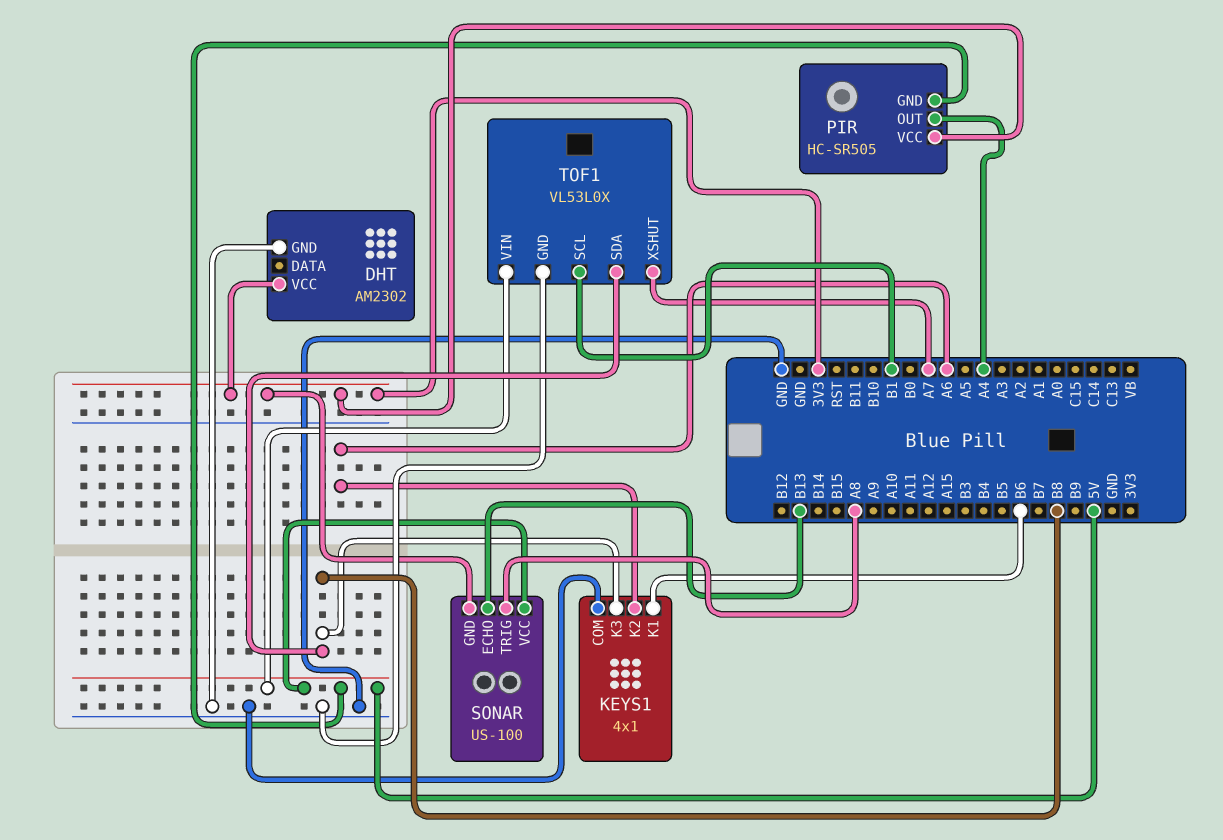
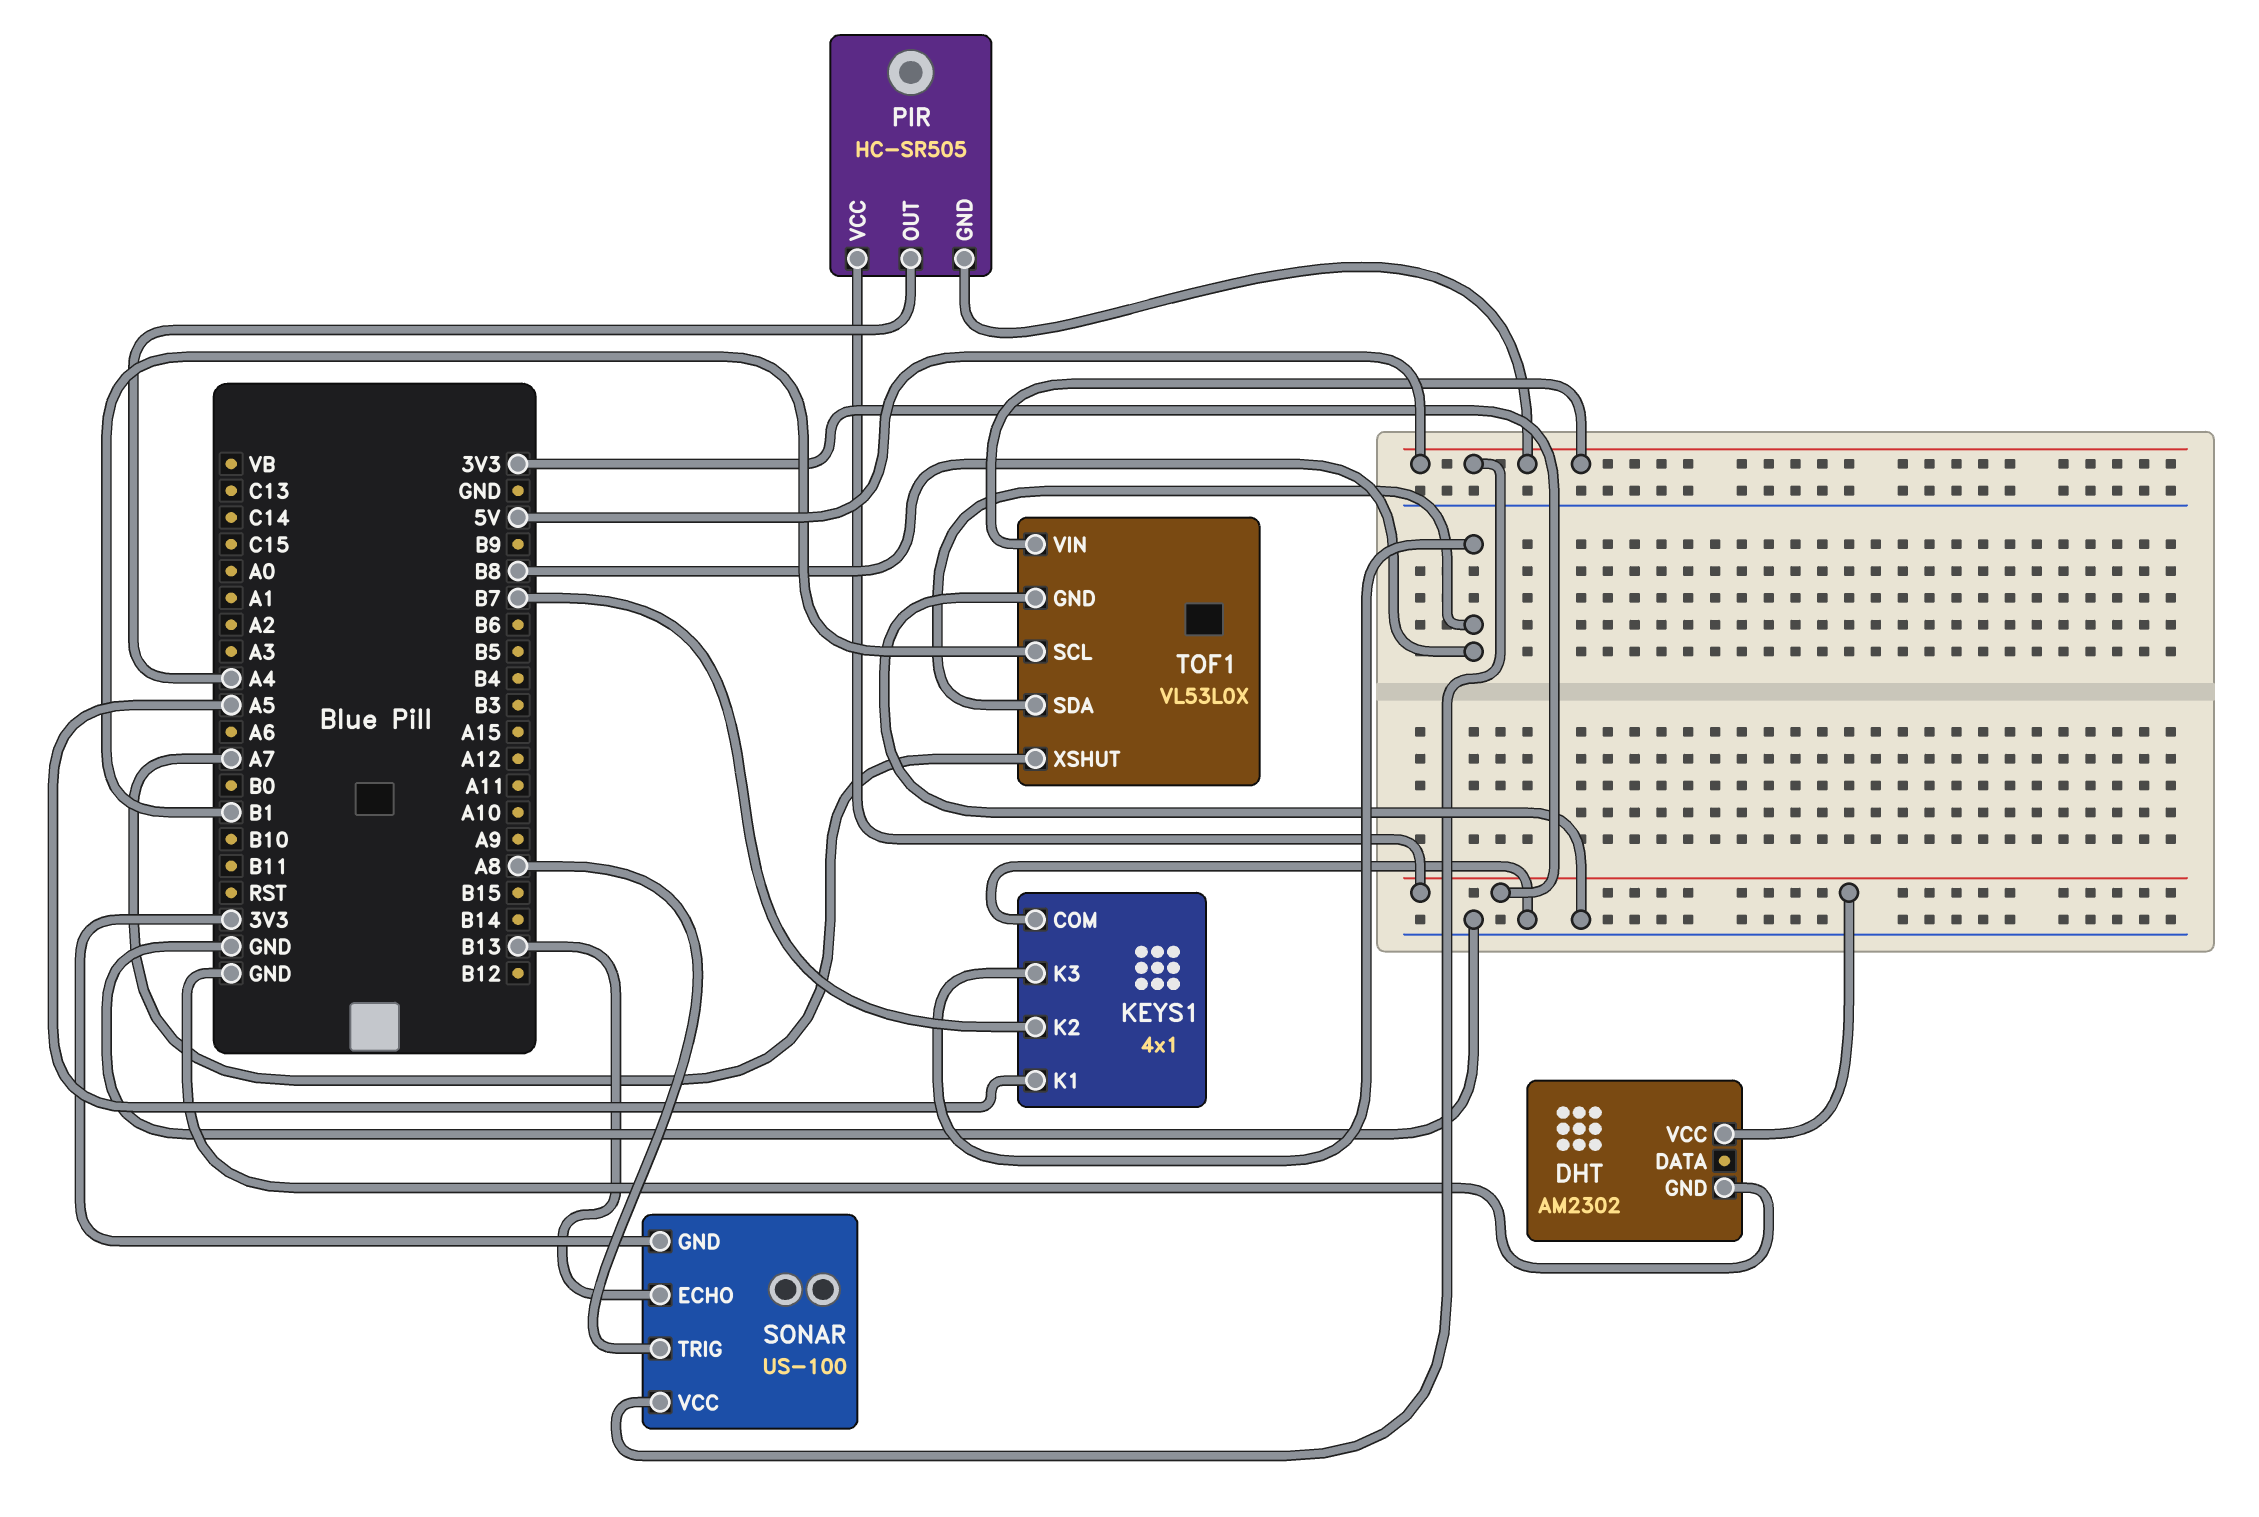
KEYS1 pin K1: B6 -> A5
KEYS1 pin K2: A6 -> B7

